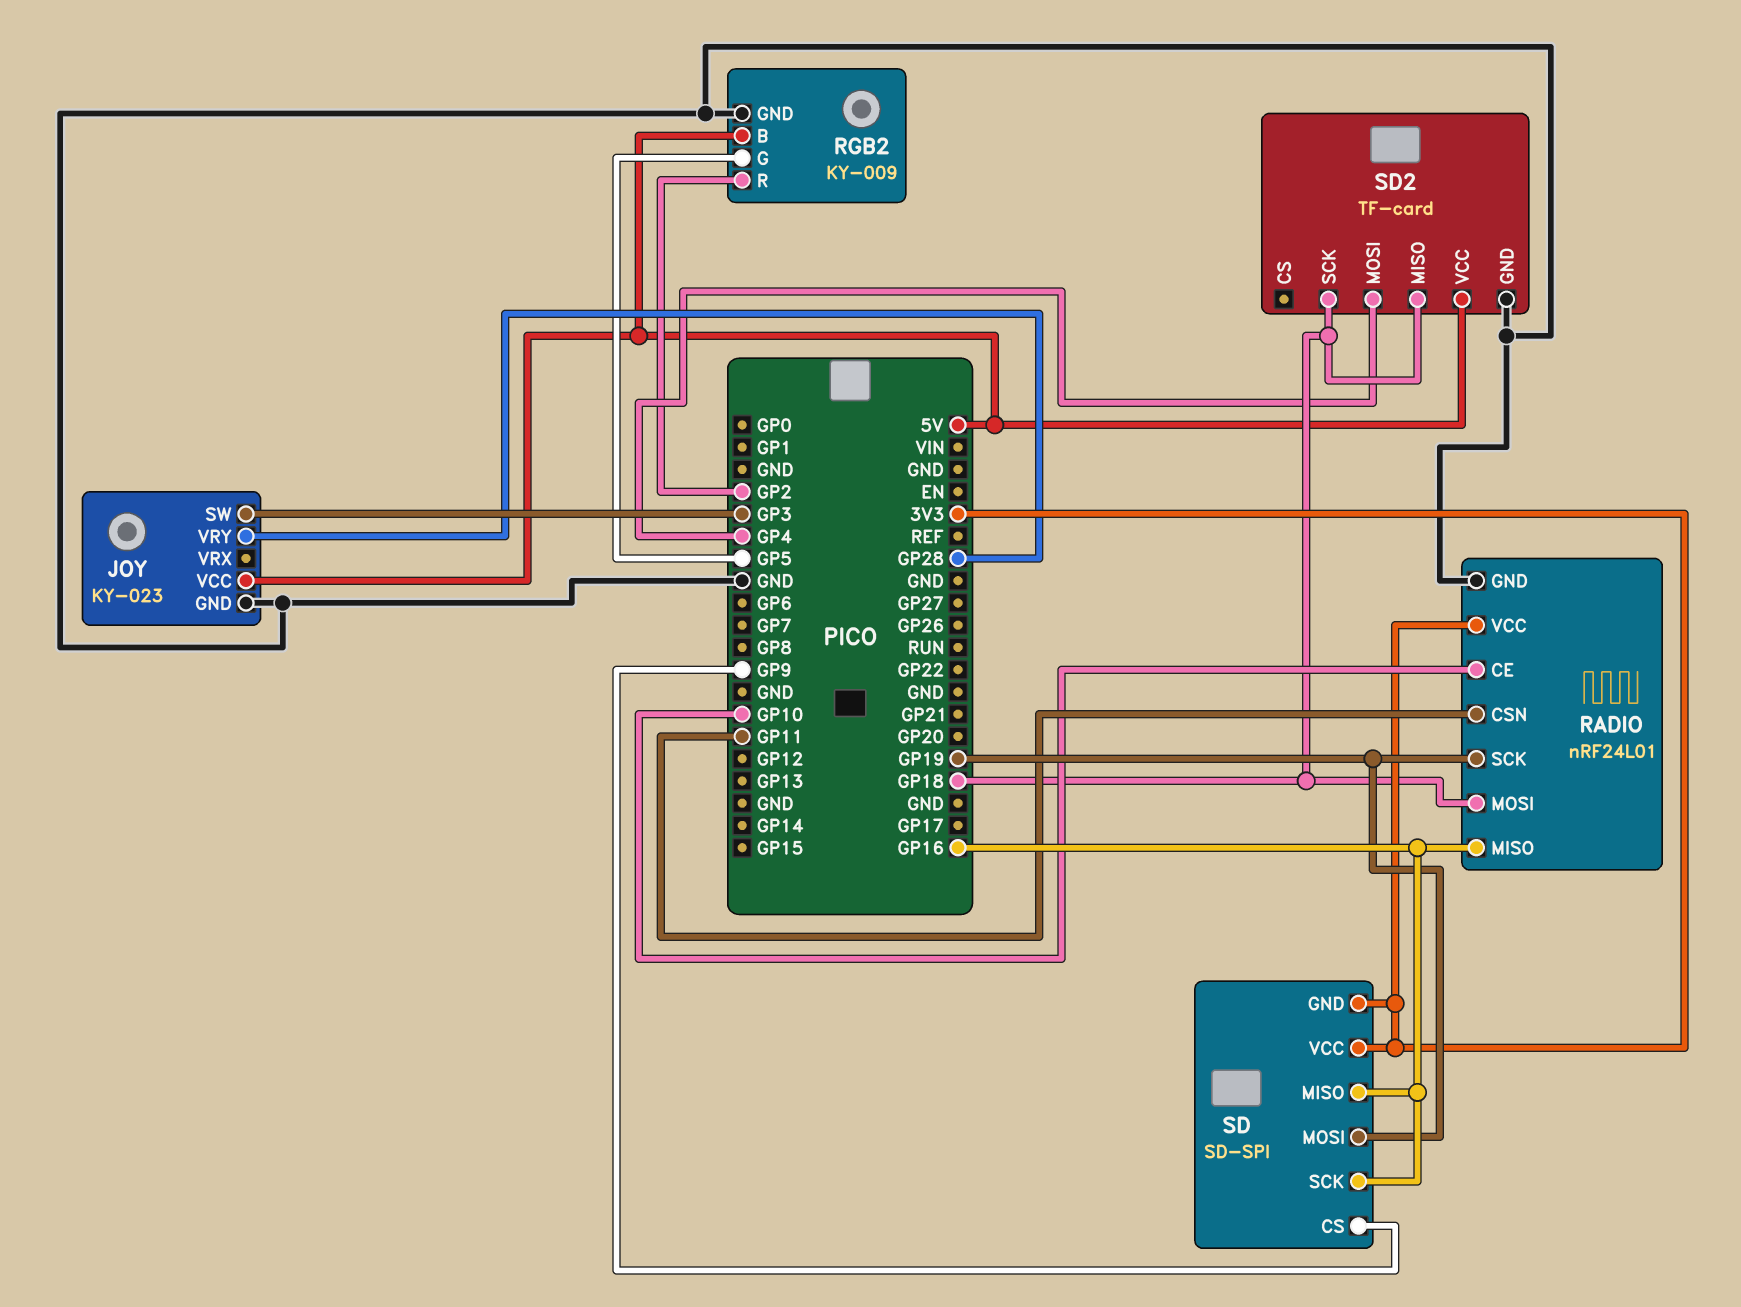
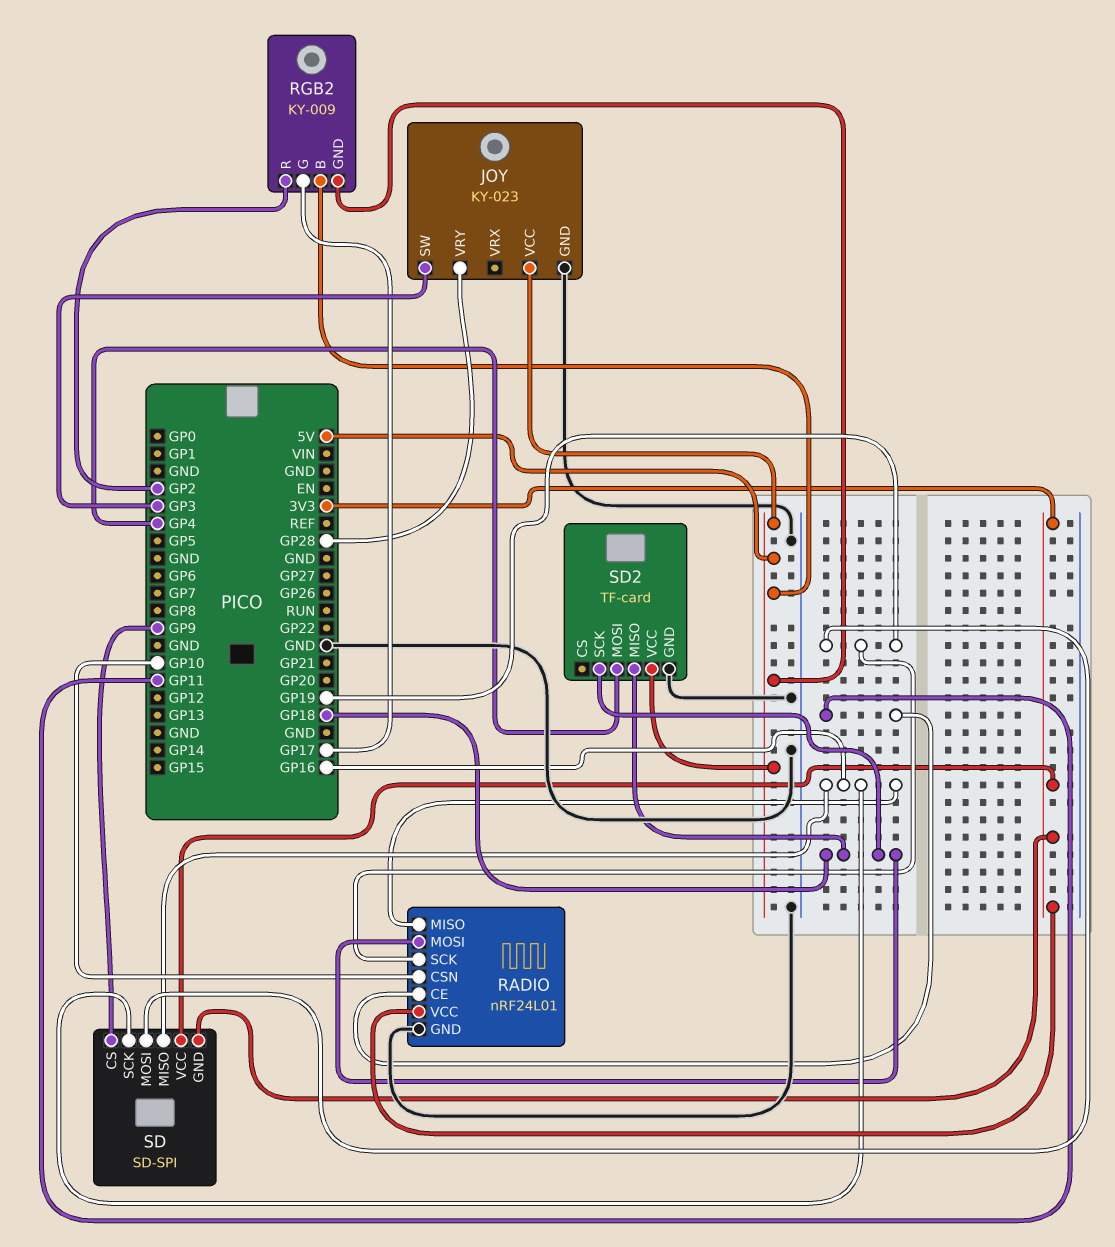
RADIO pin CE: GP10 -> GP11
RADIO pin CSN: GP11 -> GP10
RGB2 pin G: GP5 -> GP17
RGB2 pin GND: GND -> 5V

